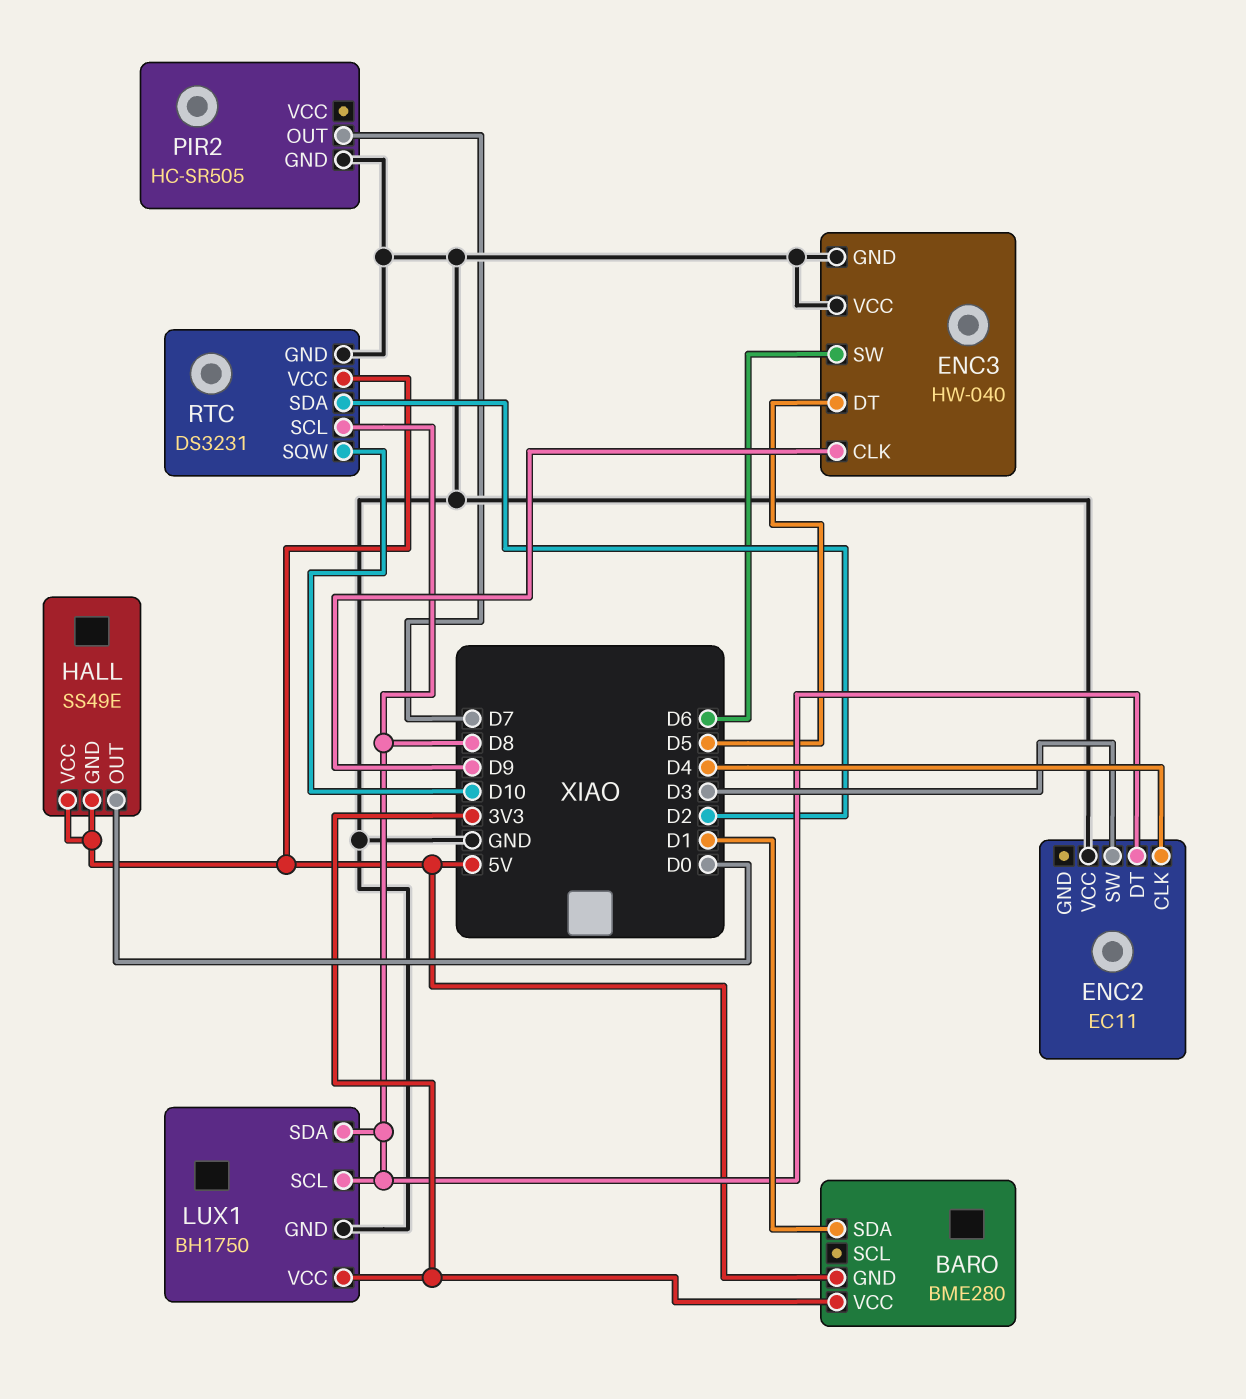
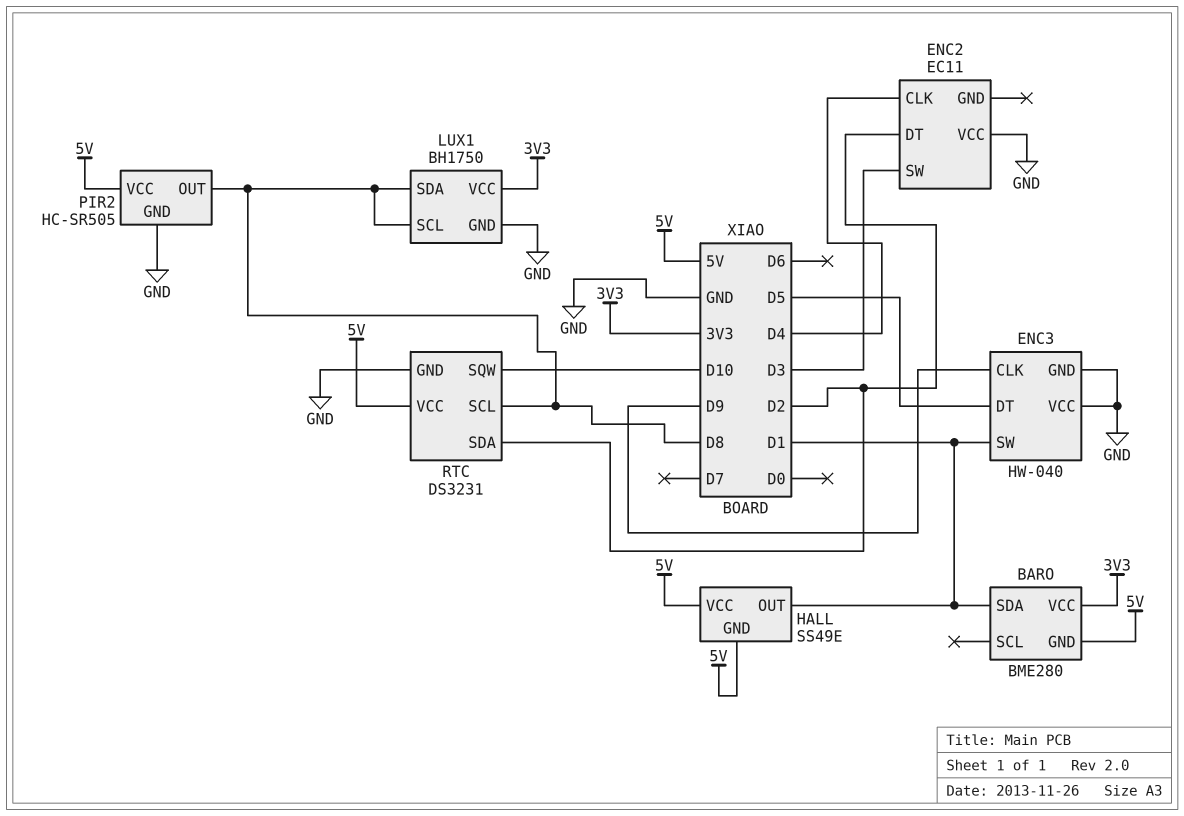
ENC2 pin DT: D8 -> D2
ENC3 pin SW: D6 -> D1
HALL pin OUT: D0 -> D1
PIR2 pin OUT: D7 -> D8
PIR2 pin VCC: none -> 5V

